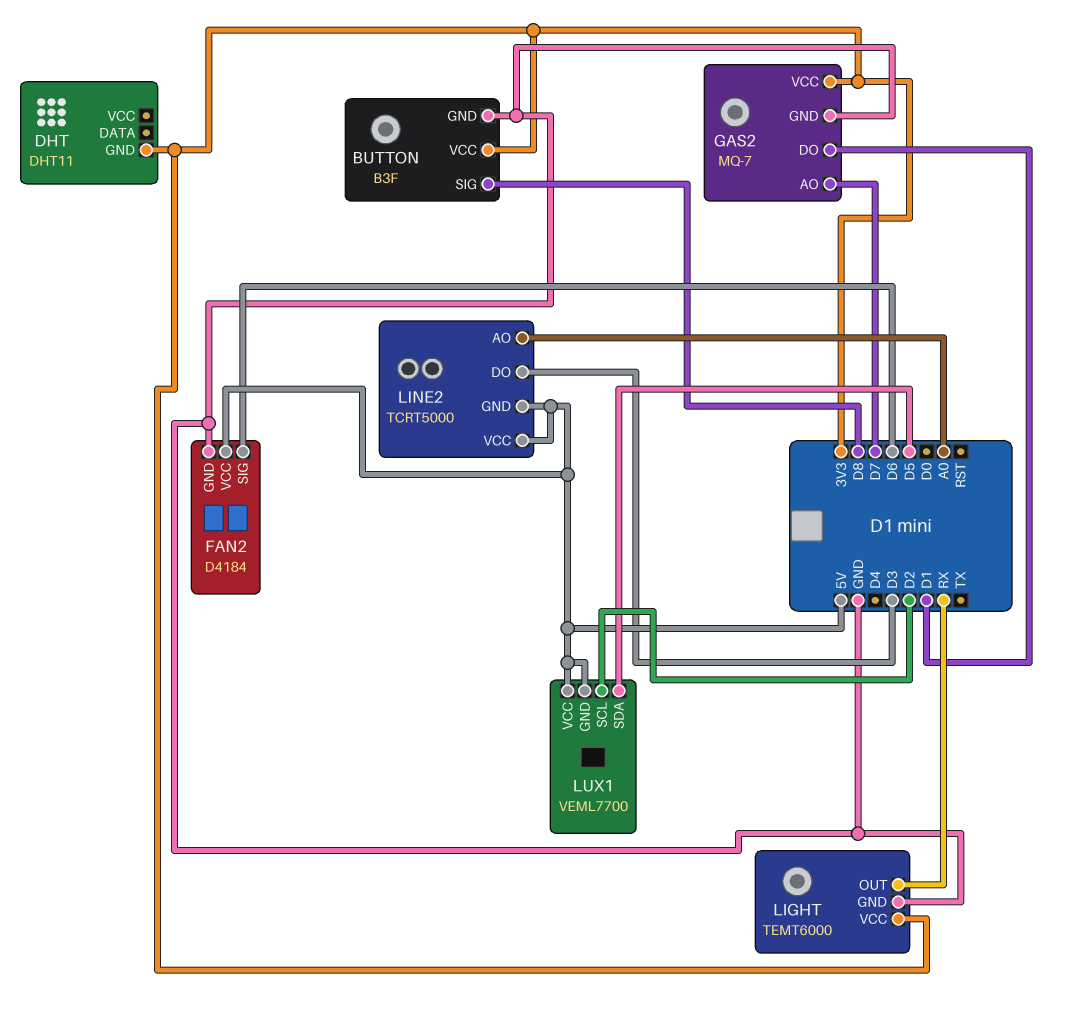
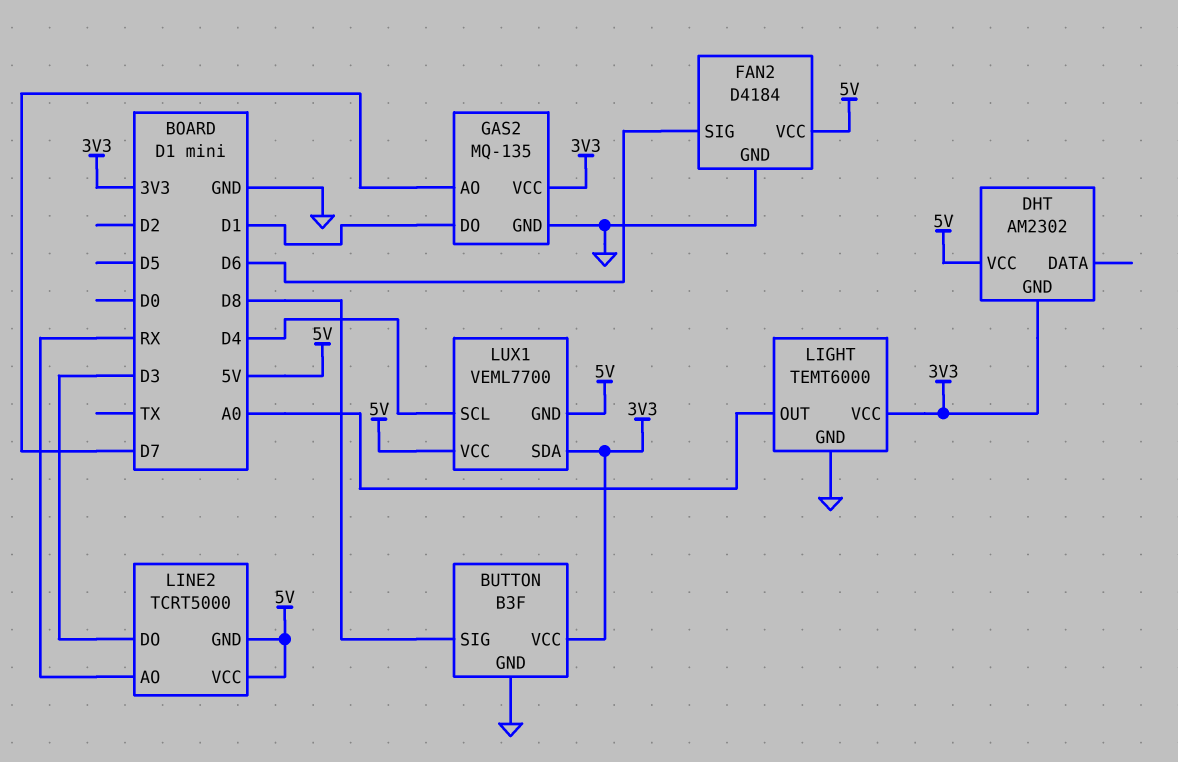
DHT: DHT11 -> AM2302
DHT pin VCC: none -> 5V
GAS2: MQ-7 -> MQ-135
LIGHT pin OUT: RX -> A0
LINE2 pin AO: A0 -> RX
LUX1 pin SCL: D2 -> D4
LUX1 pin SDA: D5 -> 3V3

